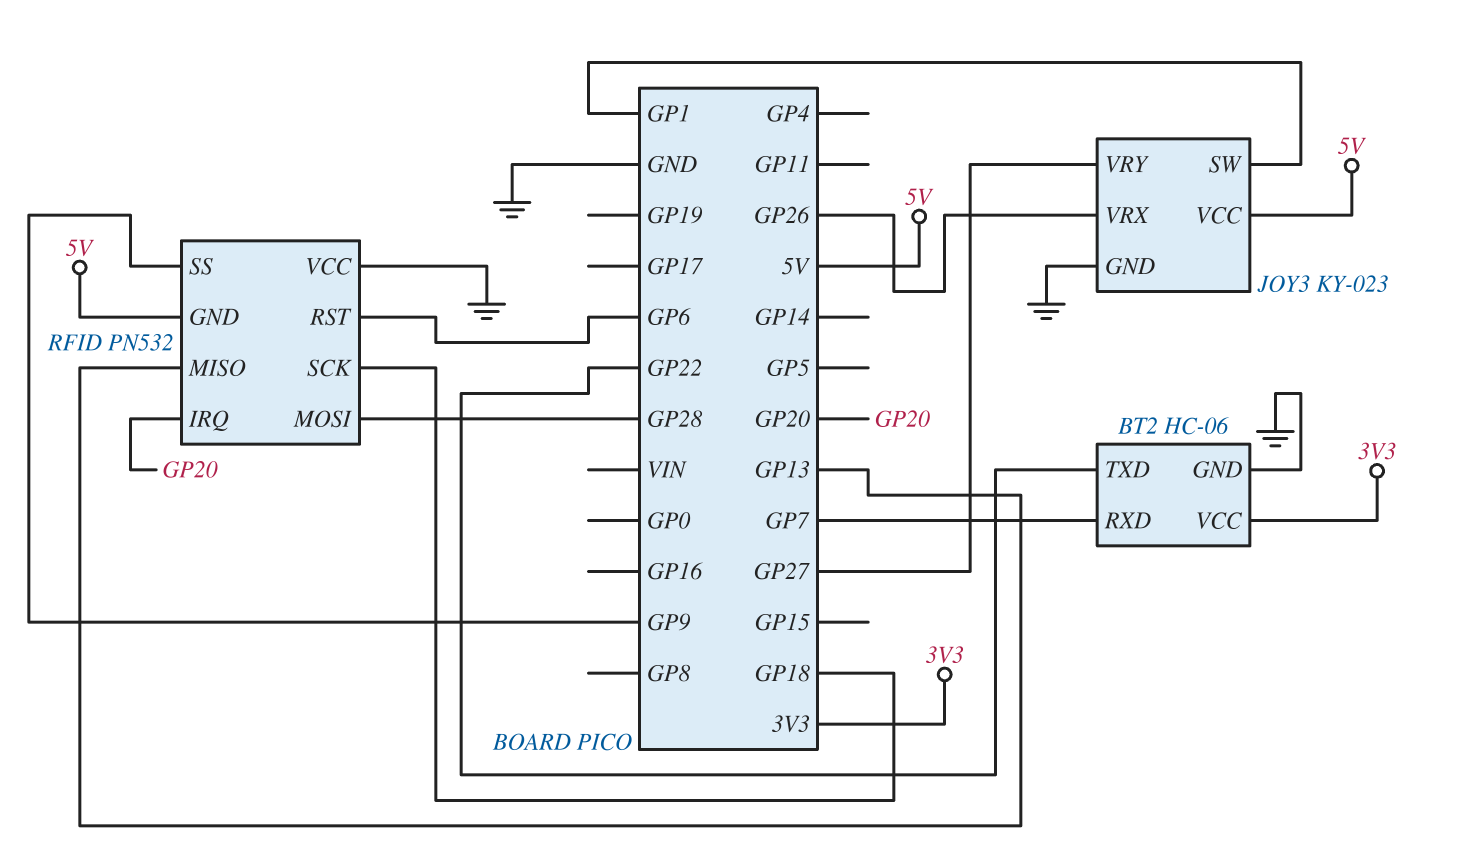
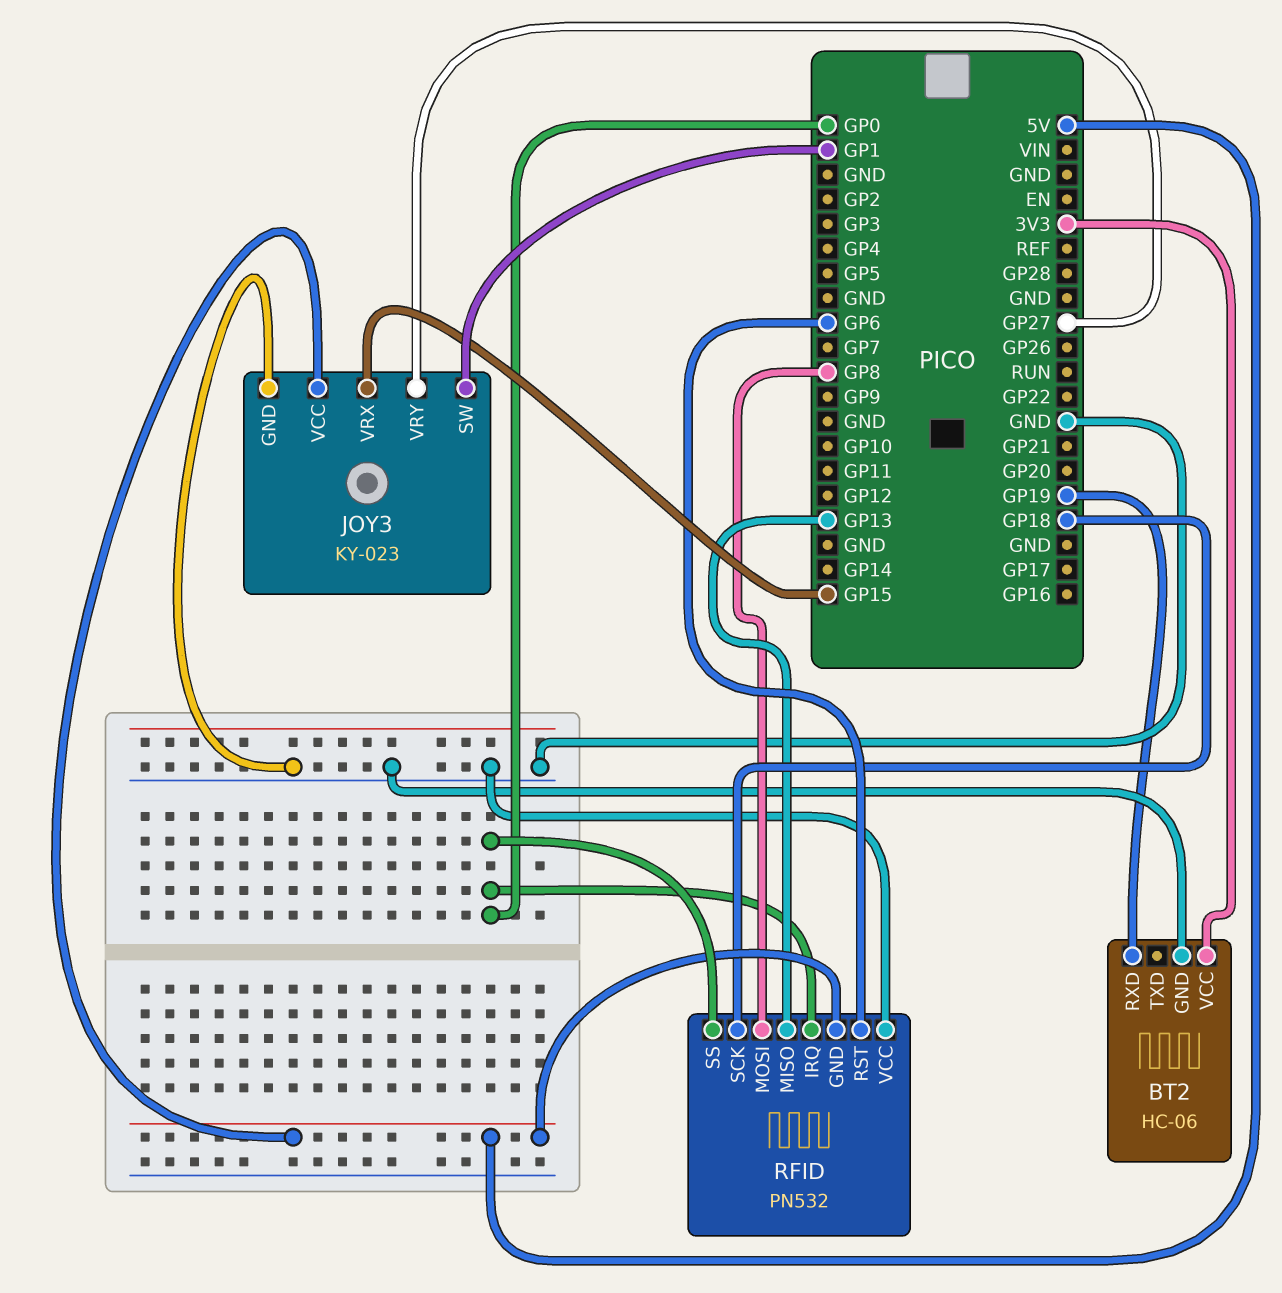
BT2 pin RXD: GP7 -> GP19
BT2 pin TXD: GP22 -> none
JOY3 pin VRX: GP26 -> GP15
RFID pin IRQ: GP20 -> GP0
RFID pin MOSI: GP28 -> GP8
RFID pin SS: GP9 -> GP0

